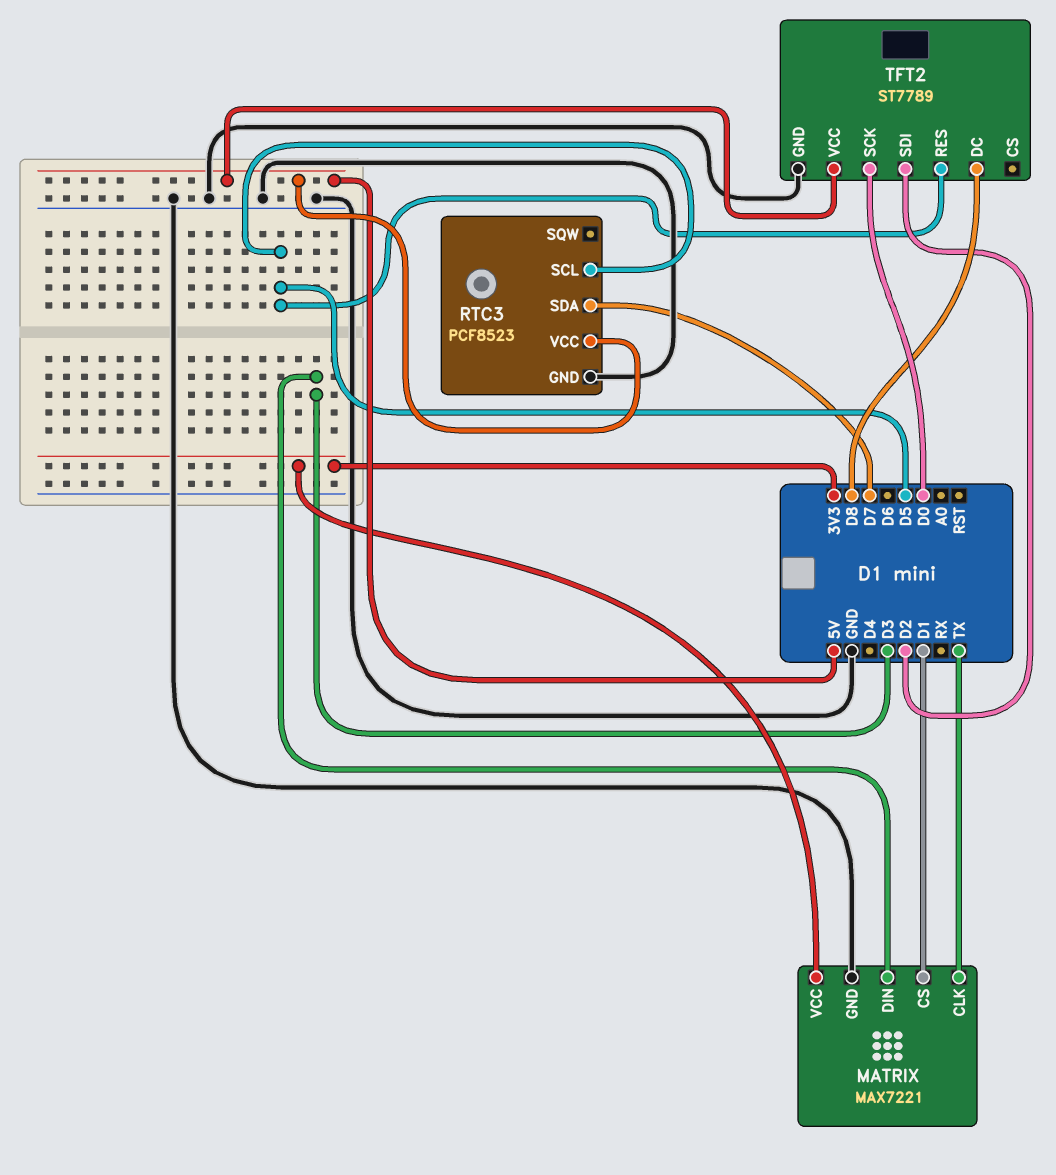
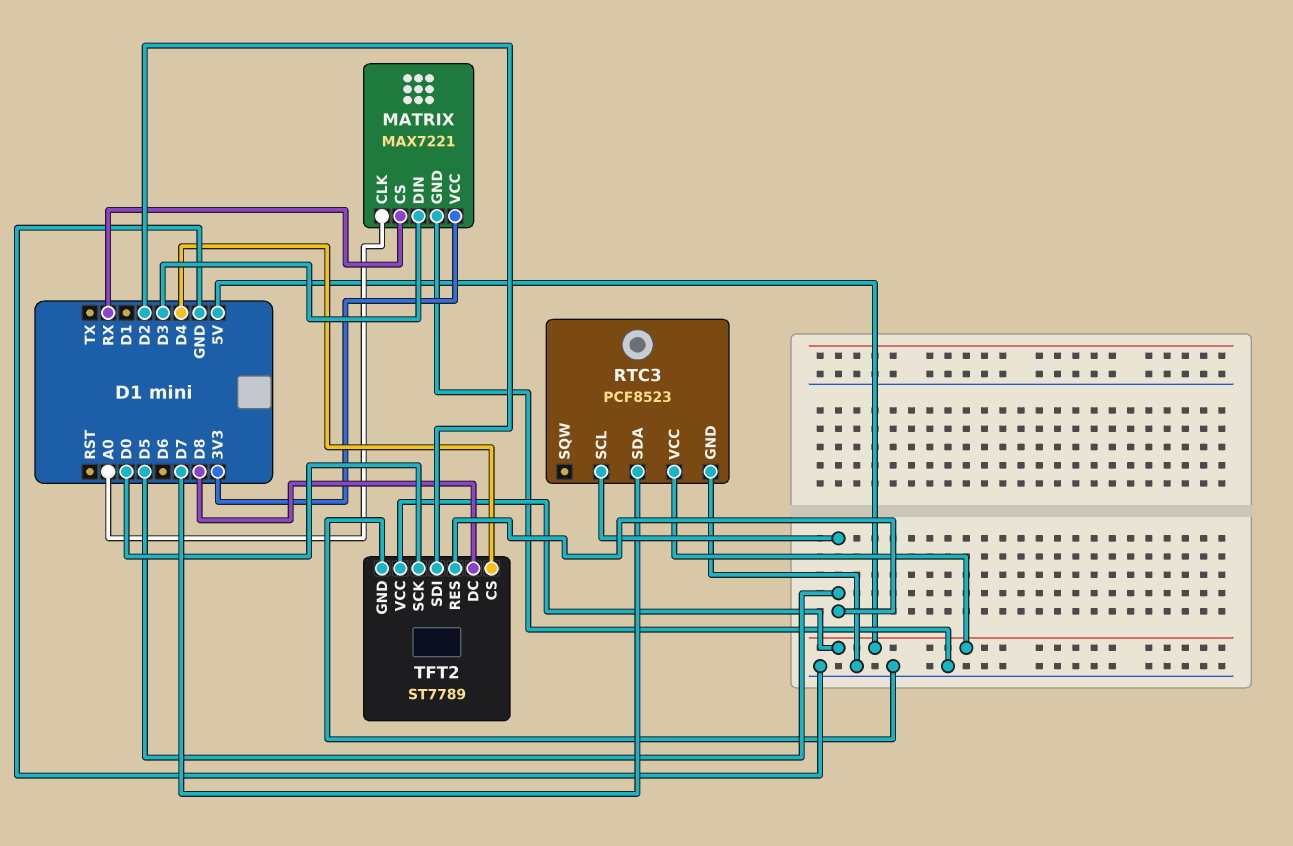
MATRIX pin CLK: TX -> A0
MATRIX pin CS: D1 -> RX
TFT2 pin CS: none -> D4

